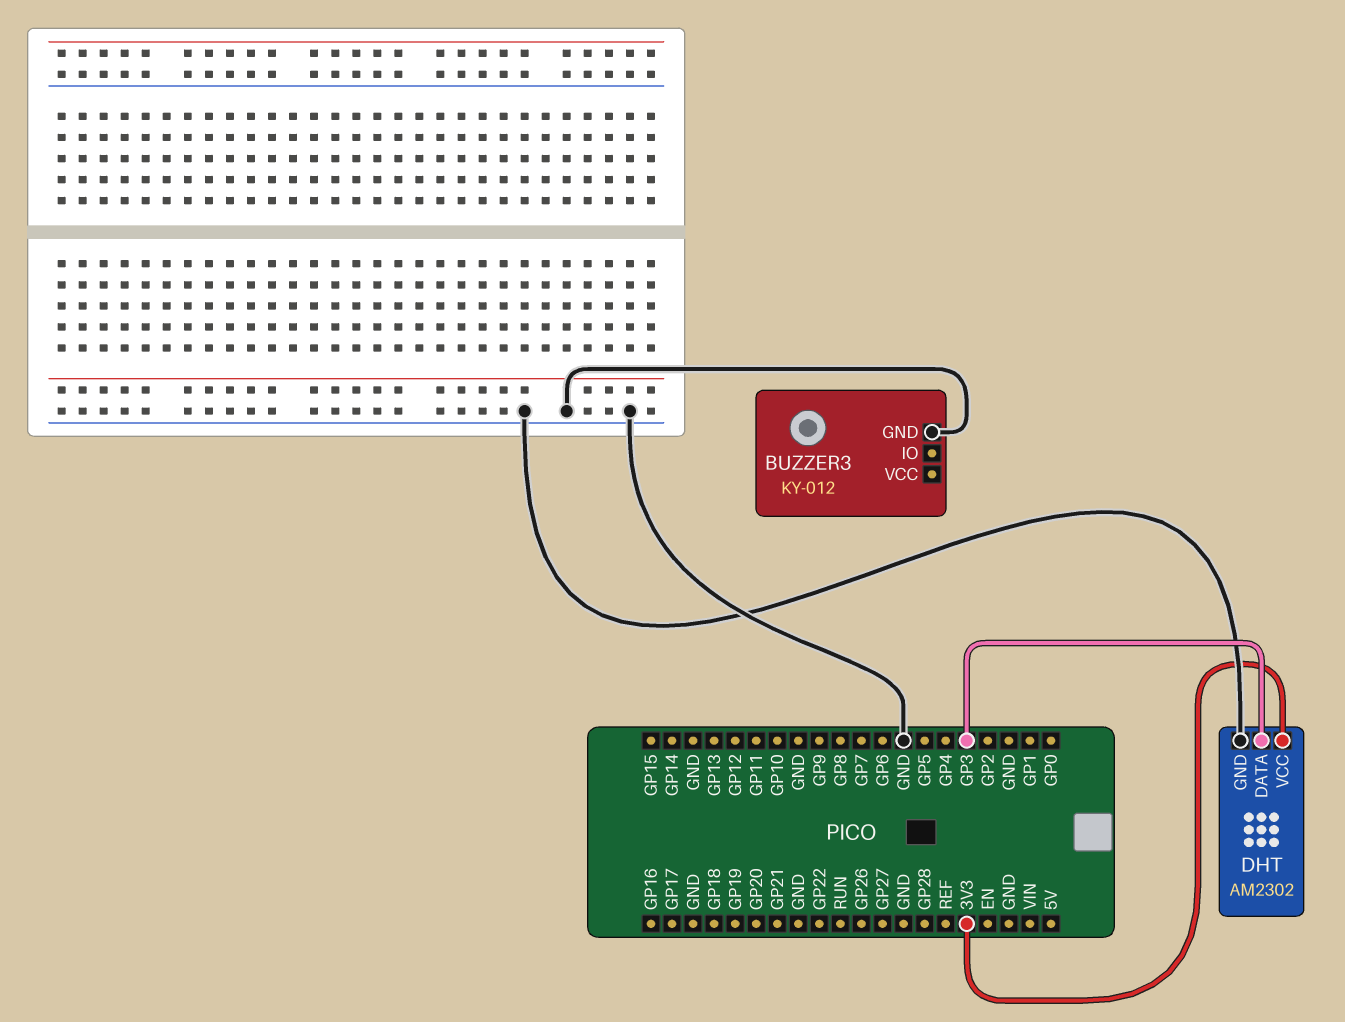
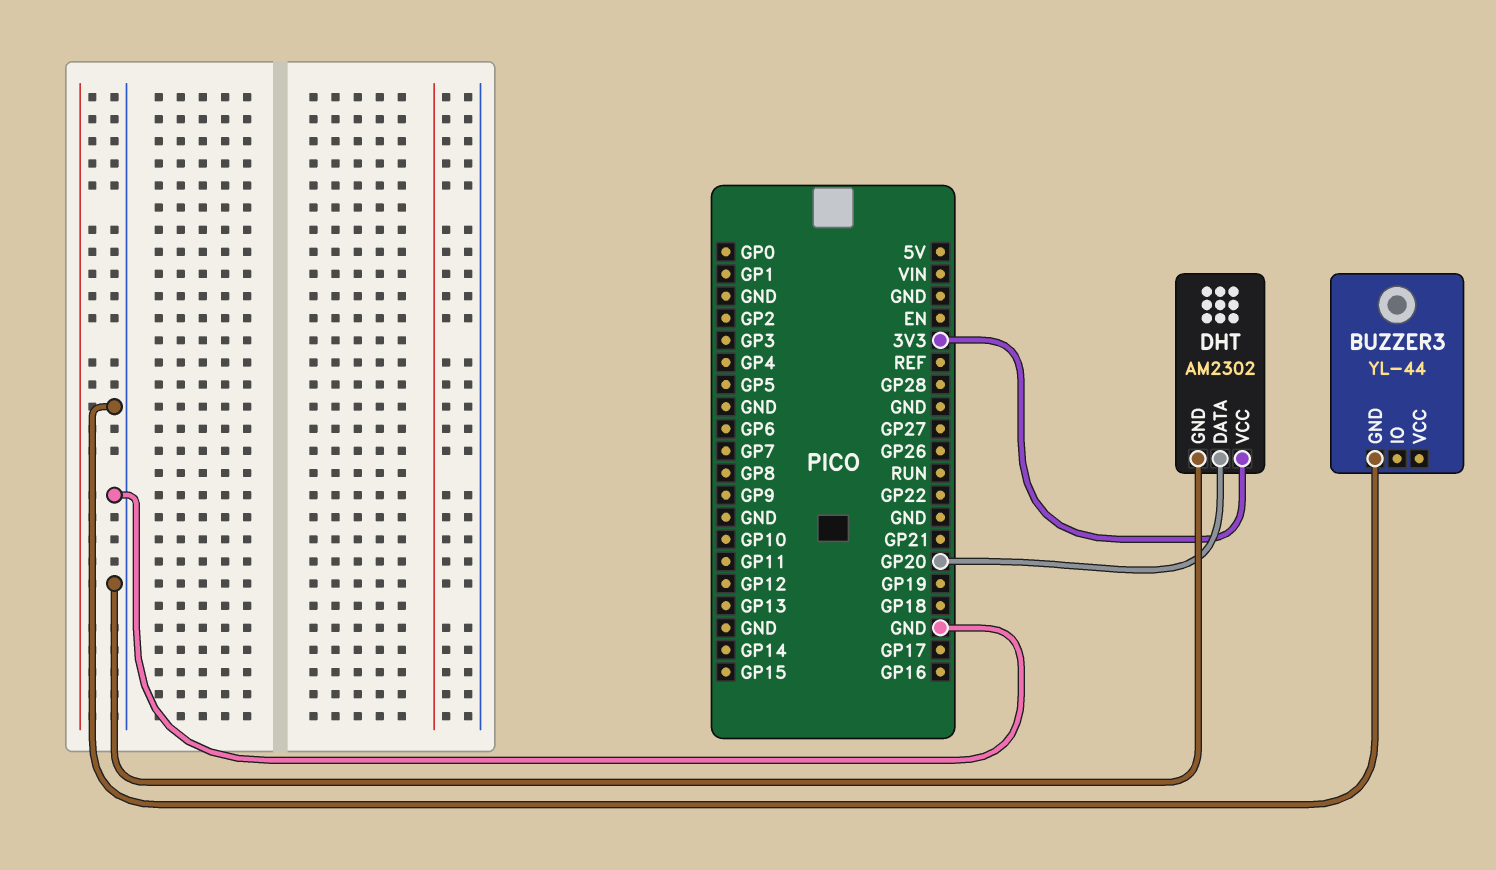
BUZZER3: KY-012 -> YL-44
DHT pin DATA: GP3 -> GP20

